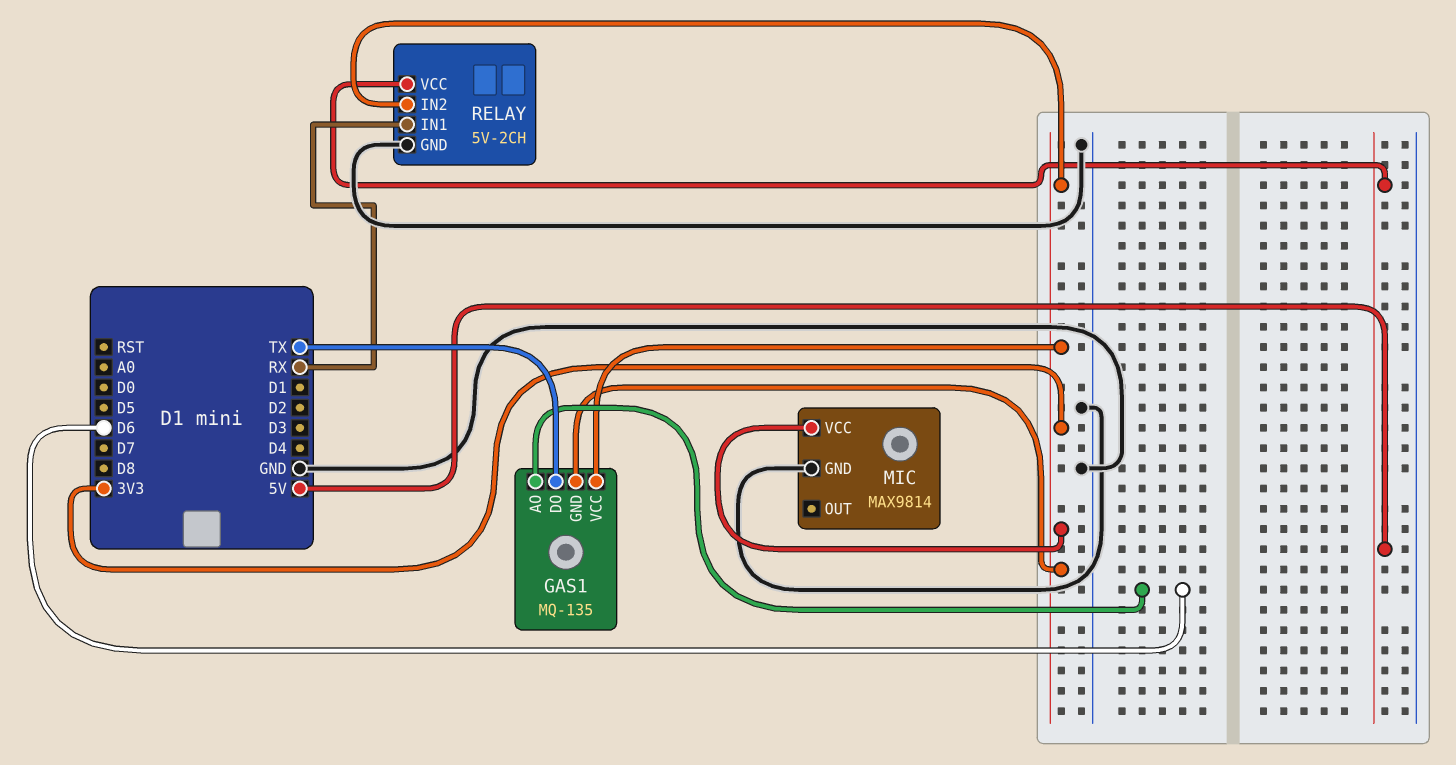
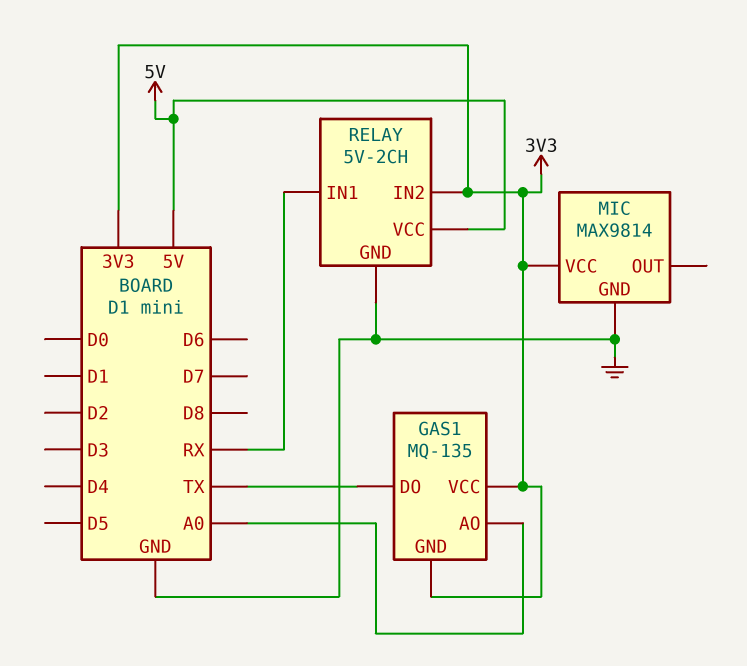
GAS1 pin AO: D6 -> A0

